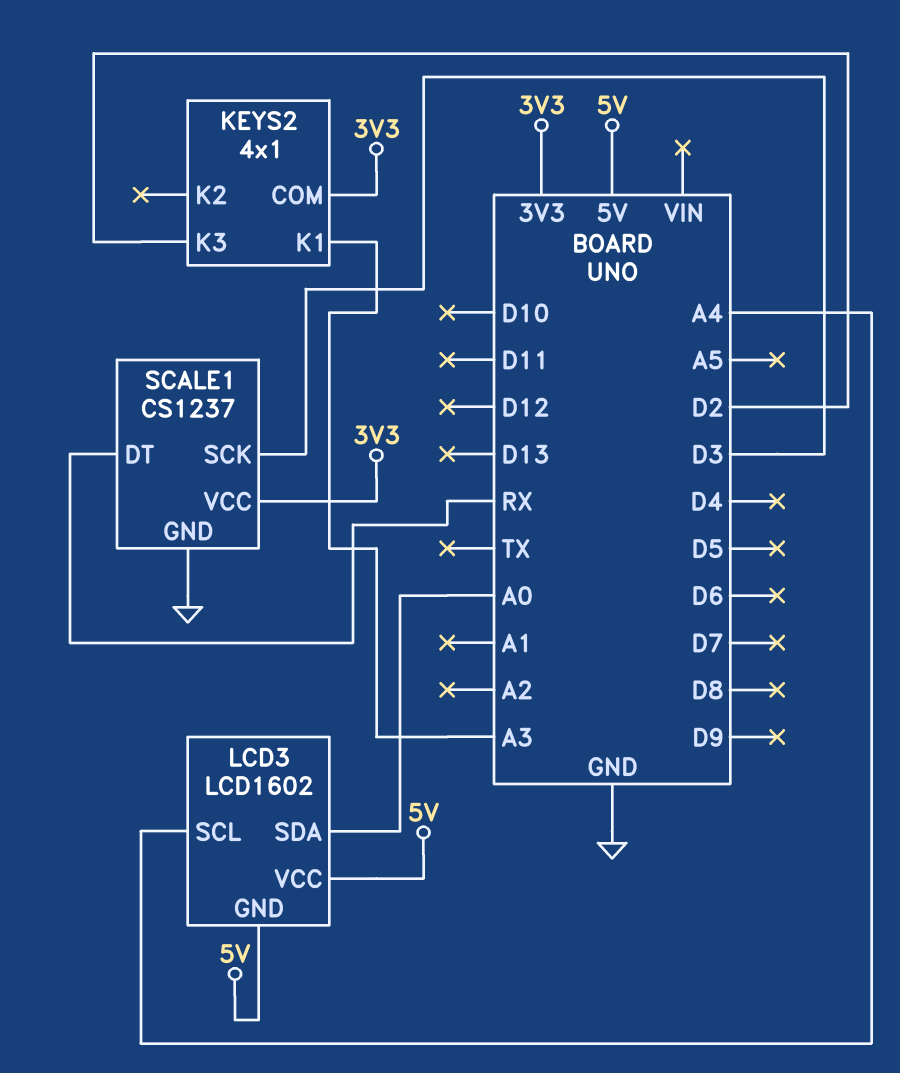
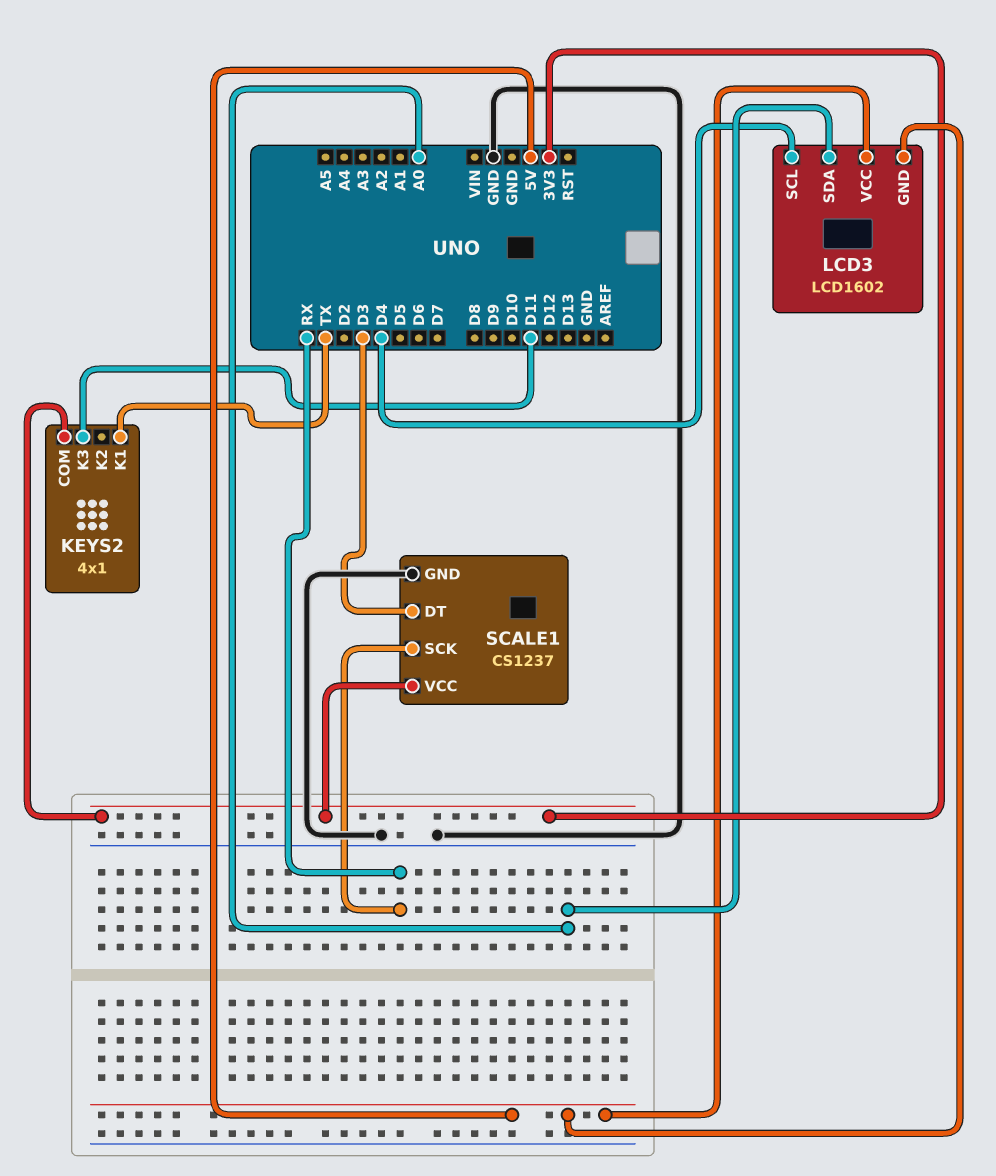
KEYS2 pin K1: A3 -> TX
KEYS2 pin K3: D2 -> D11
LCD3 pin SCL: A4 -> D4
SCALE1 pin DT: RX -> D3
SCALE1 pin SCK: D3 -> RX

